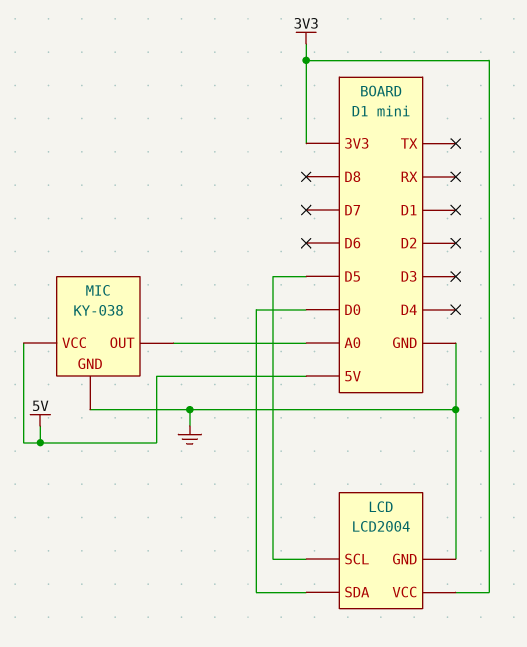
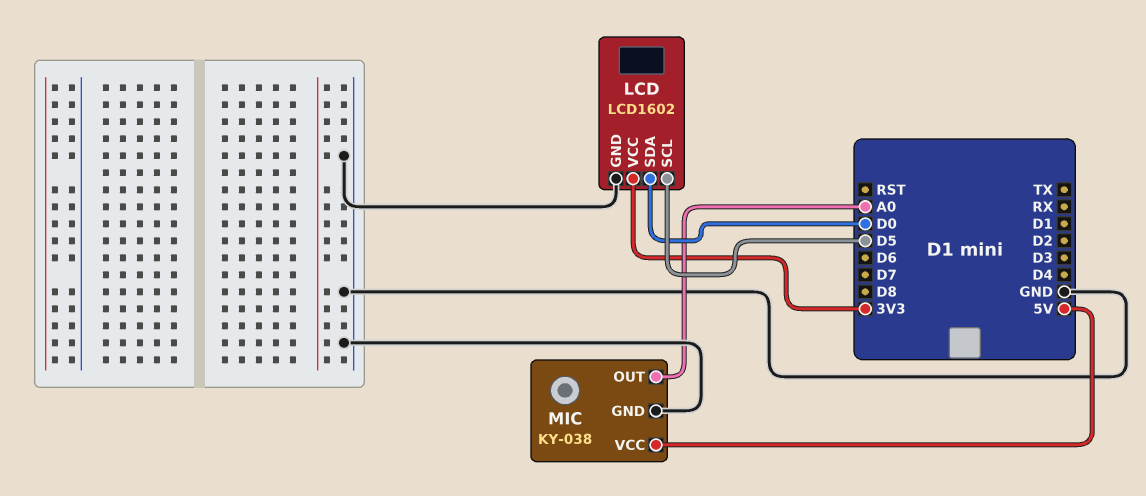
LCD: LCD2004 -> LCD1602

